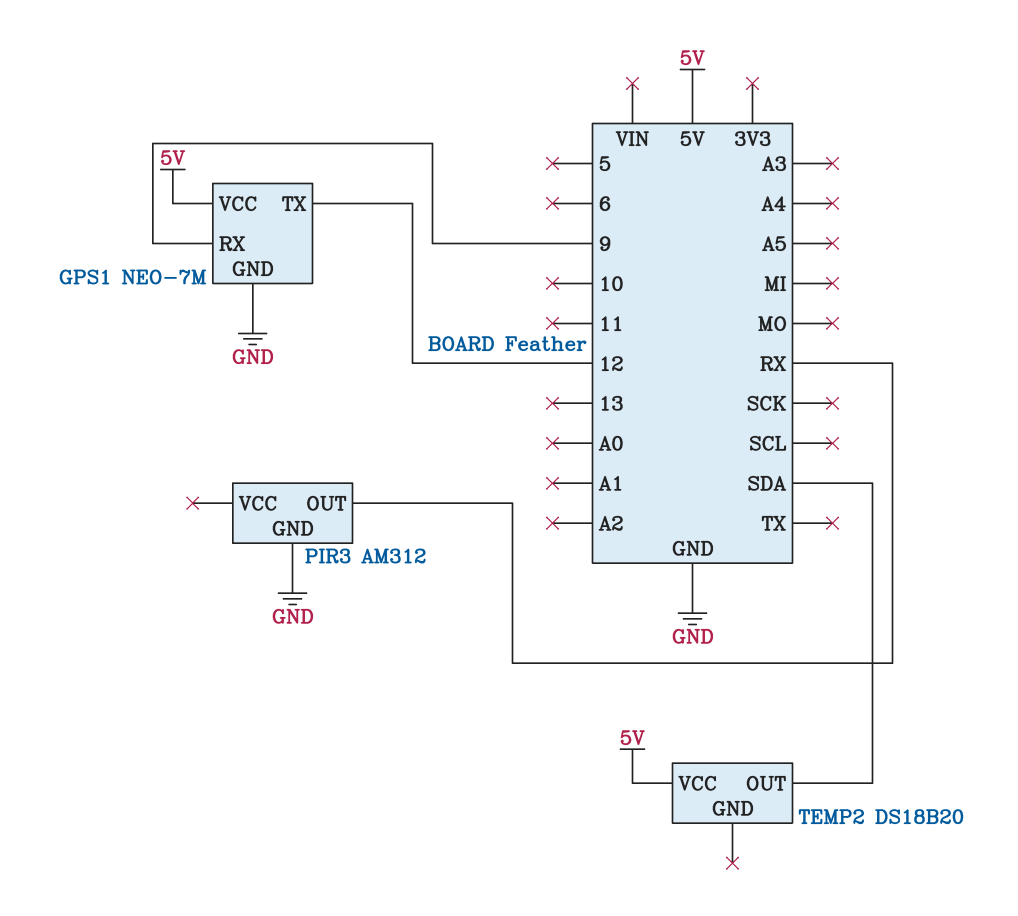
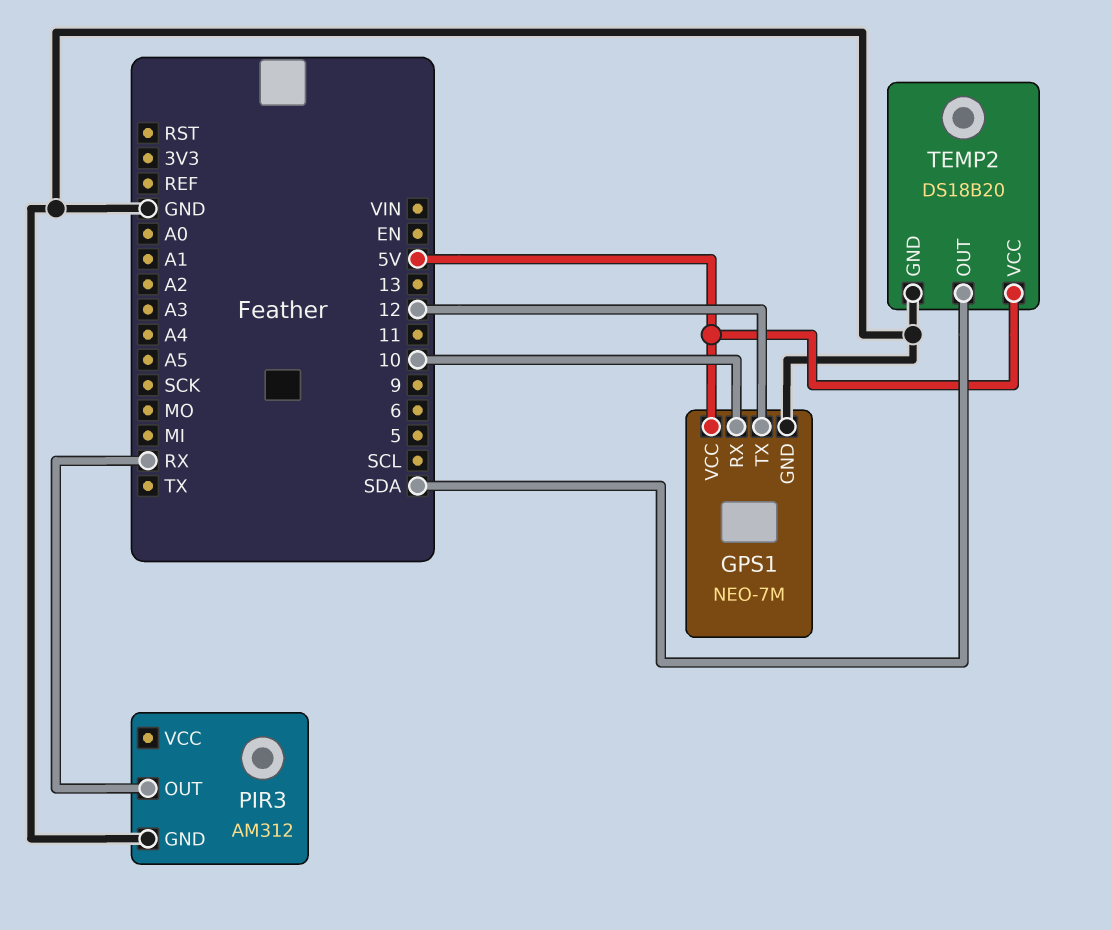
GPS1 pin RX: 9 -> 10
TEMP2 pin GND: none -> GND

